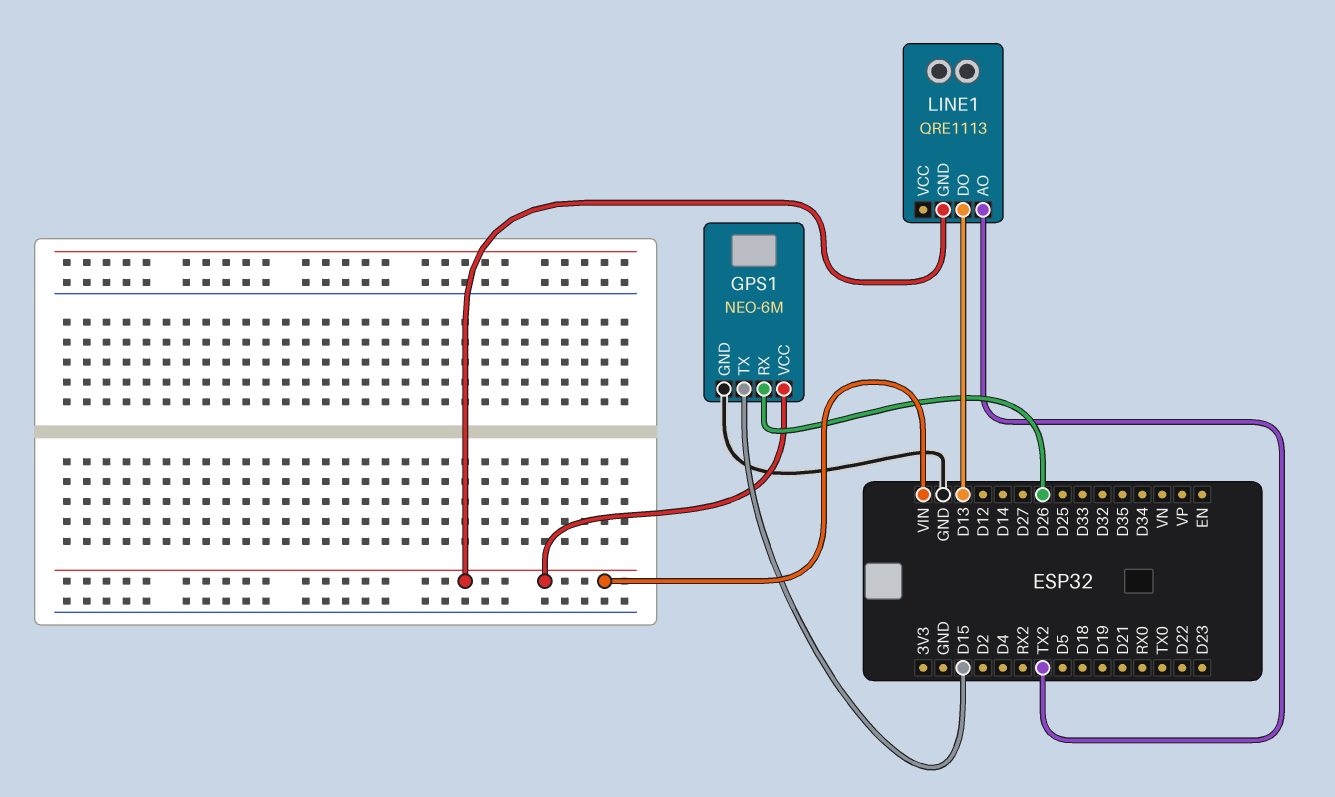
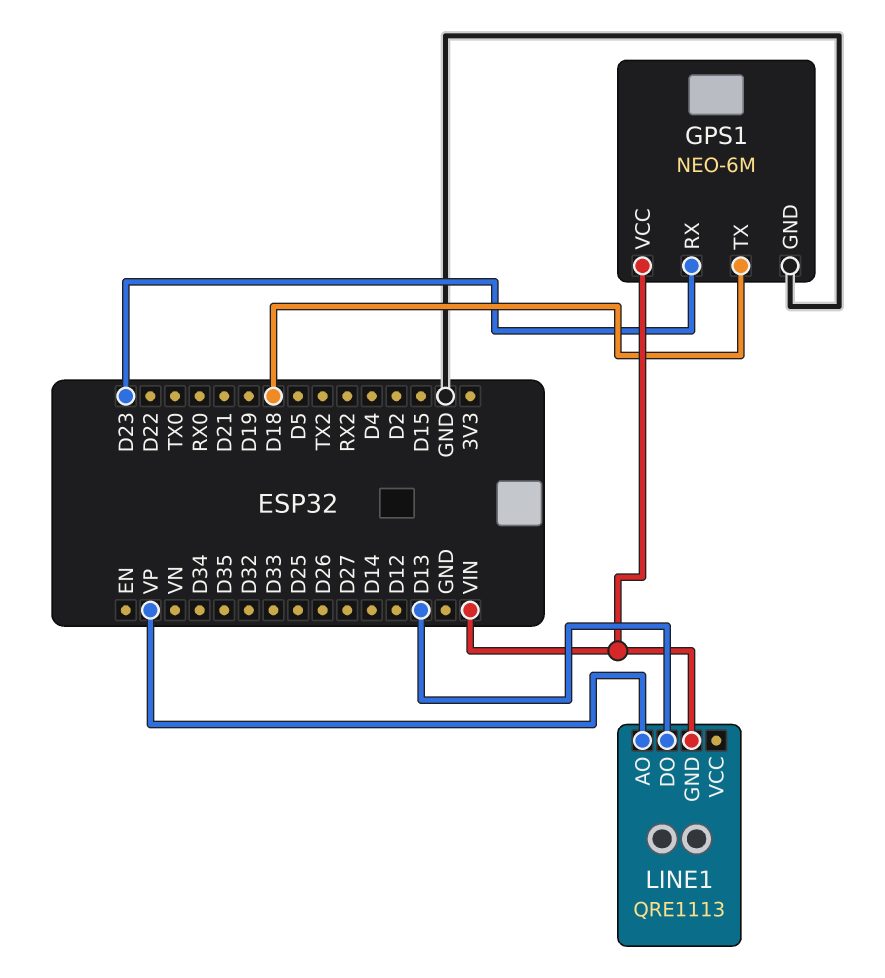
GPS1 pin RX: D26 -> D23
GPS1 pin TX: D15 -> D18
LINE1 pin AO: TX2 -> VP

